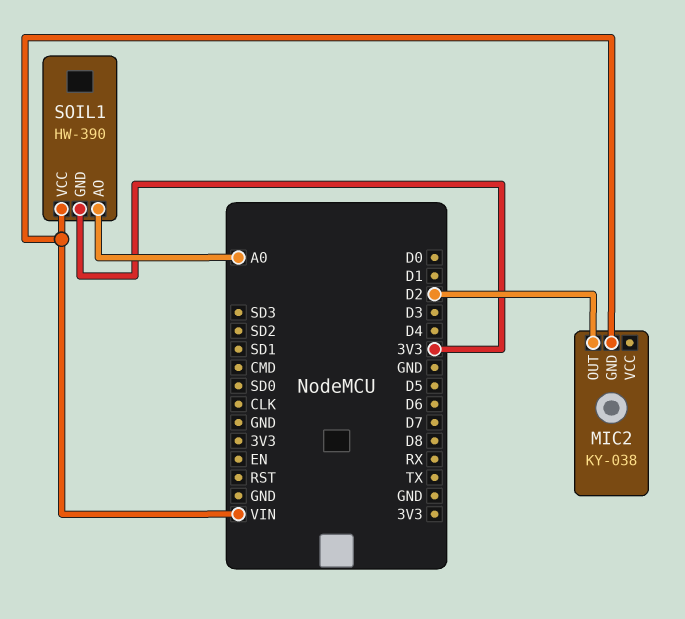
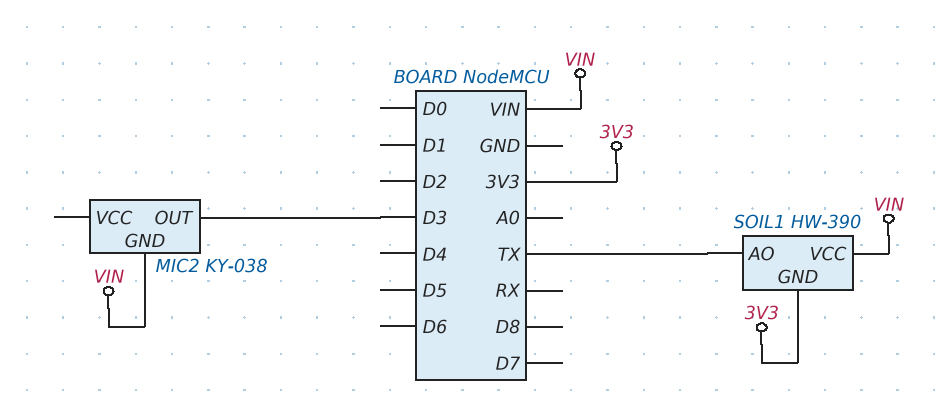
MIC2 pin OUT: D2 -> D3
SOIL1 pin AO: A0 -> TX

